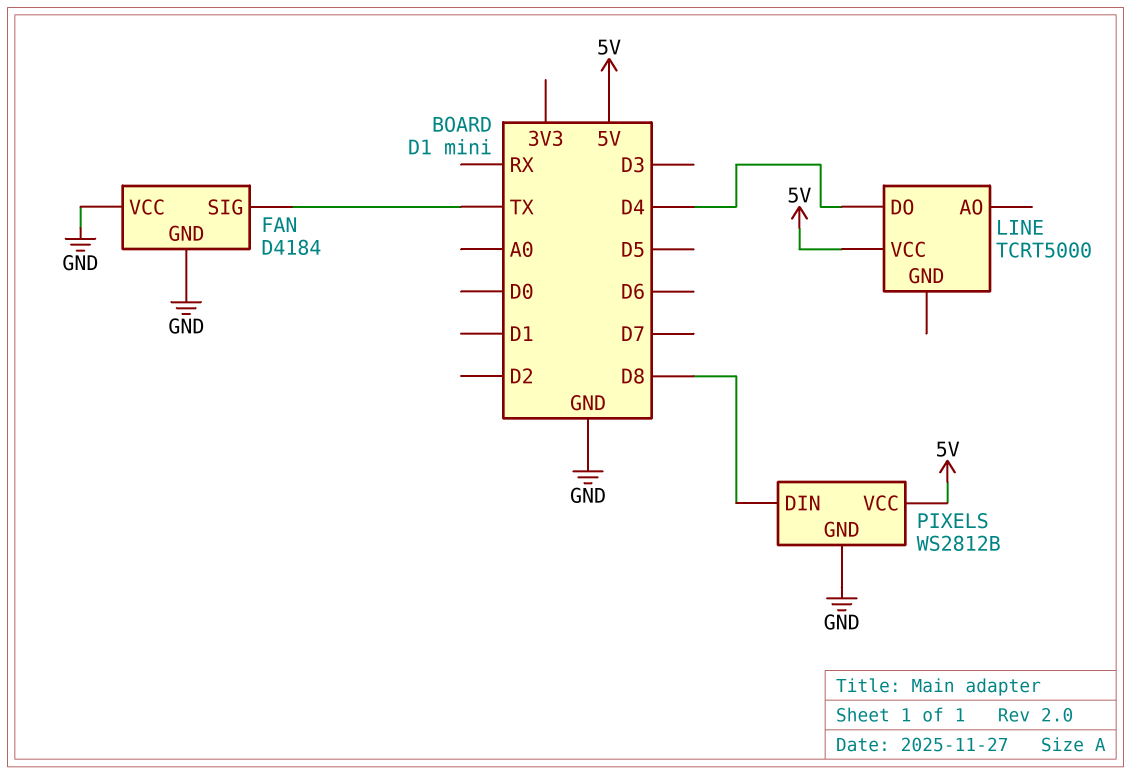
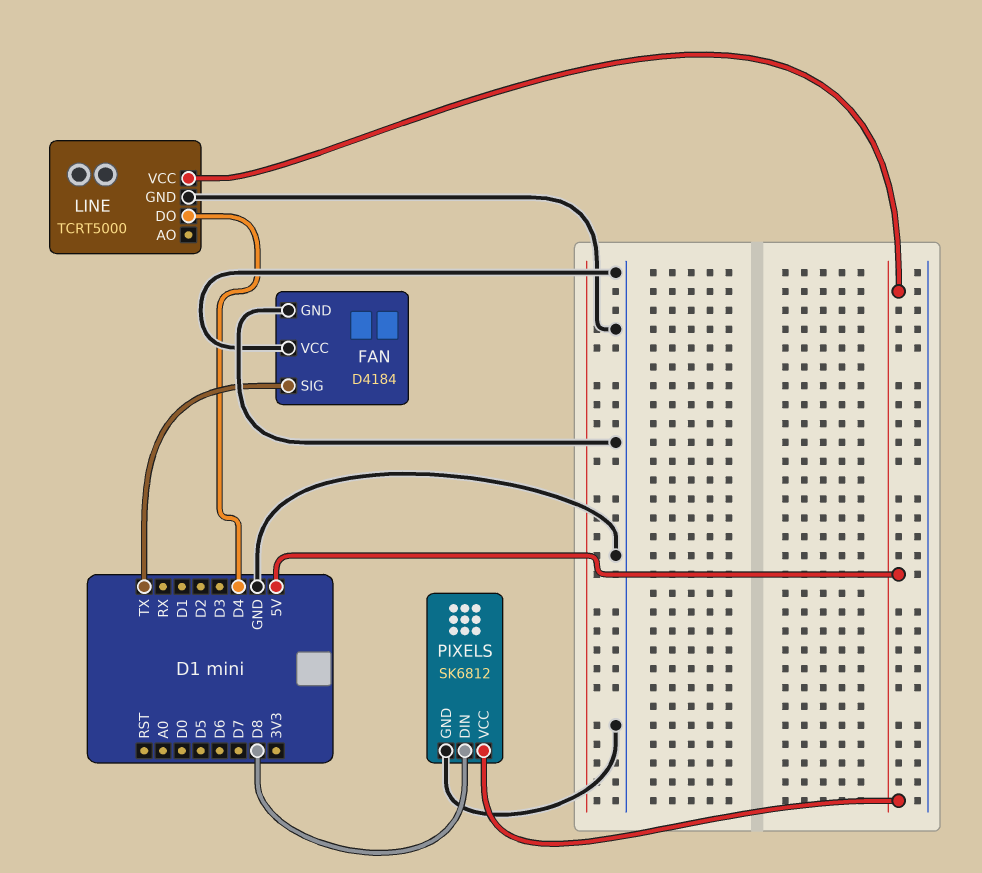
LINE pin GND: none -> GND
PIXELS: WS2812B -> SK6812

